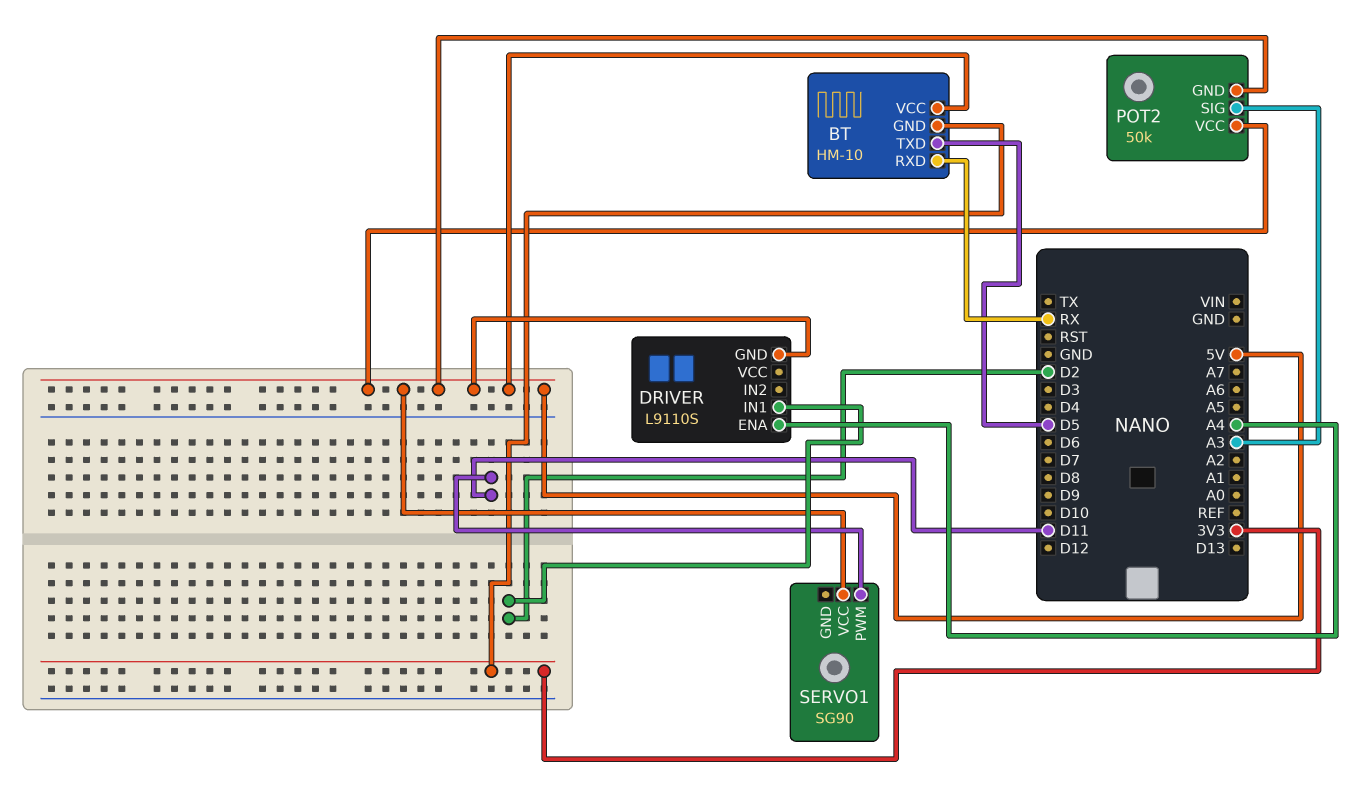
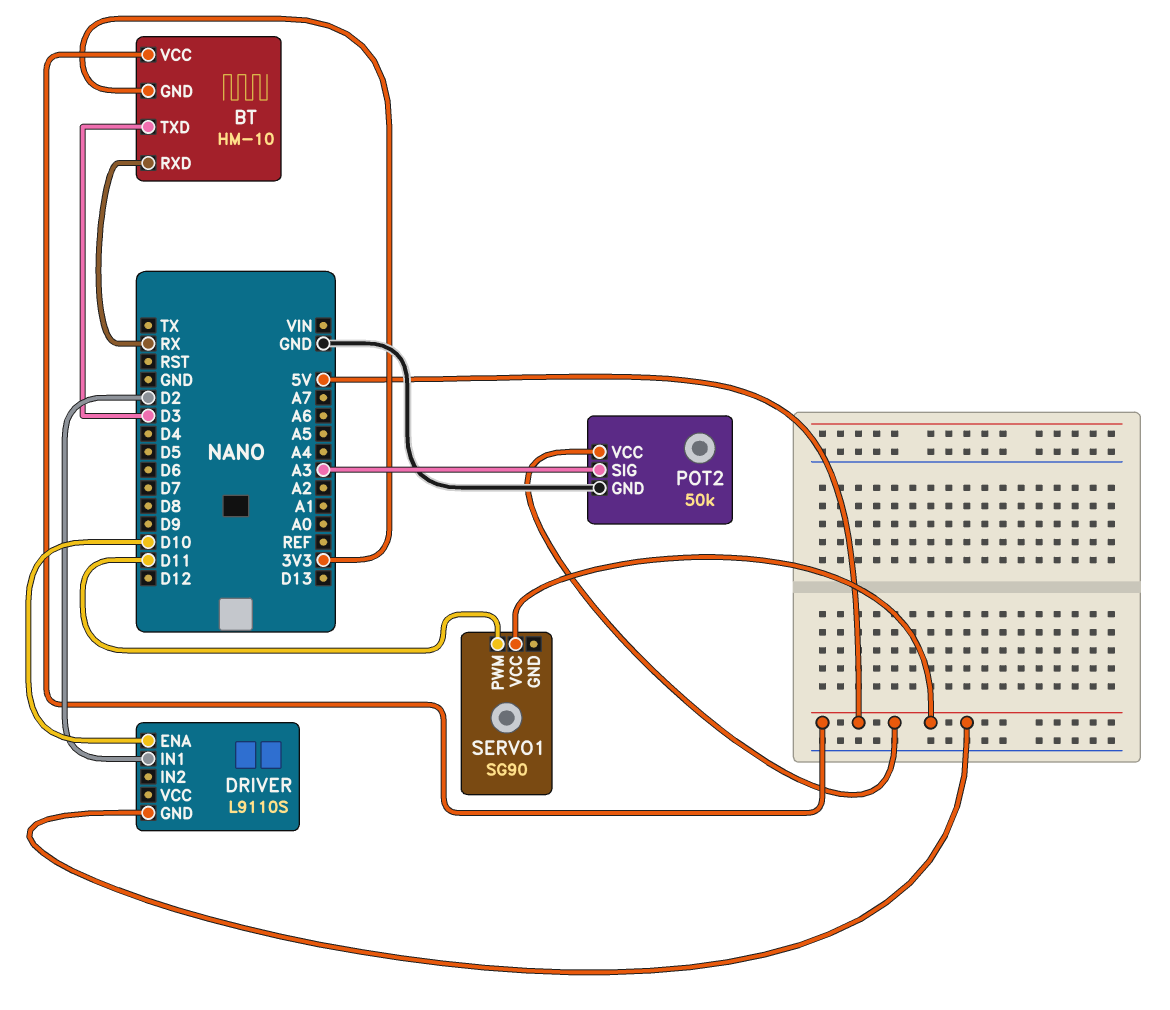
BT pin TXD: D5 -> D3
DRIVER pin ENA: A4 -> D10
POT2 pin GND: 5V -> GND

